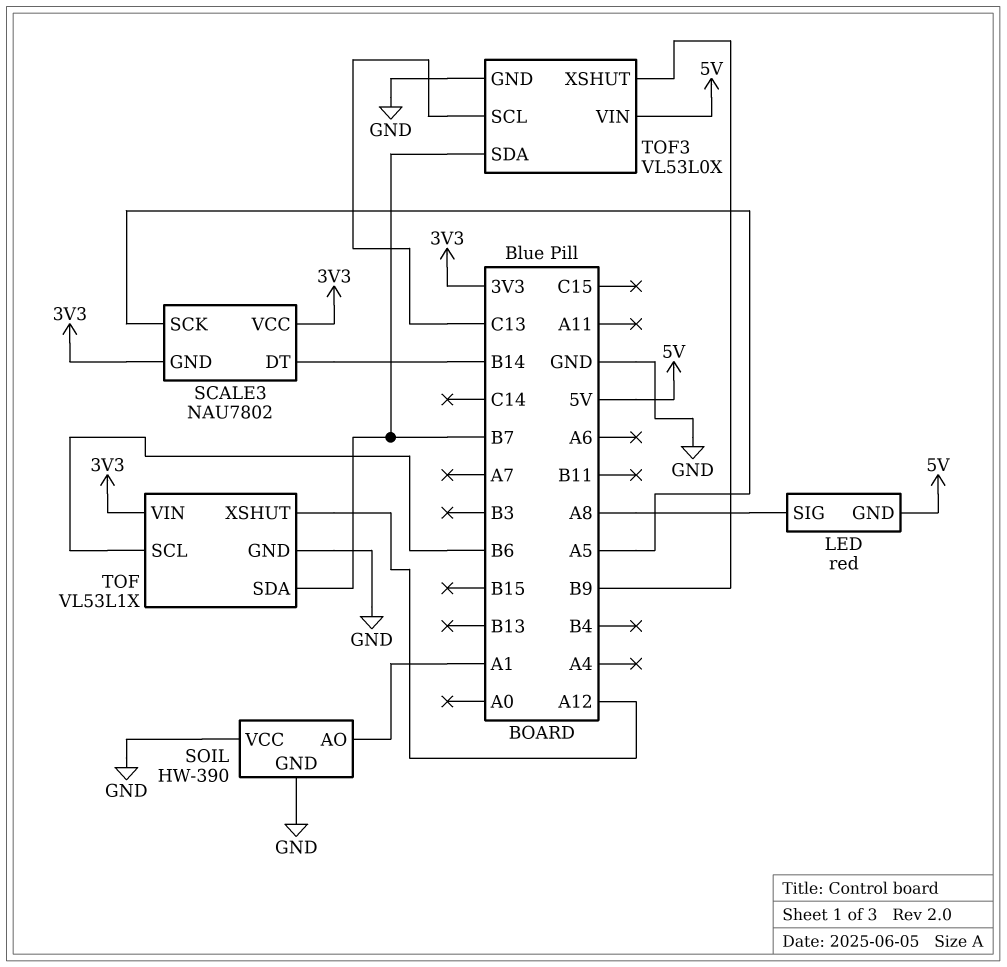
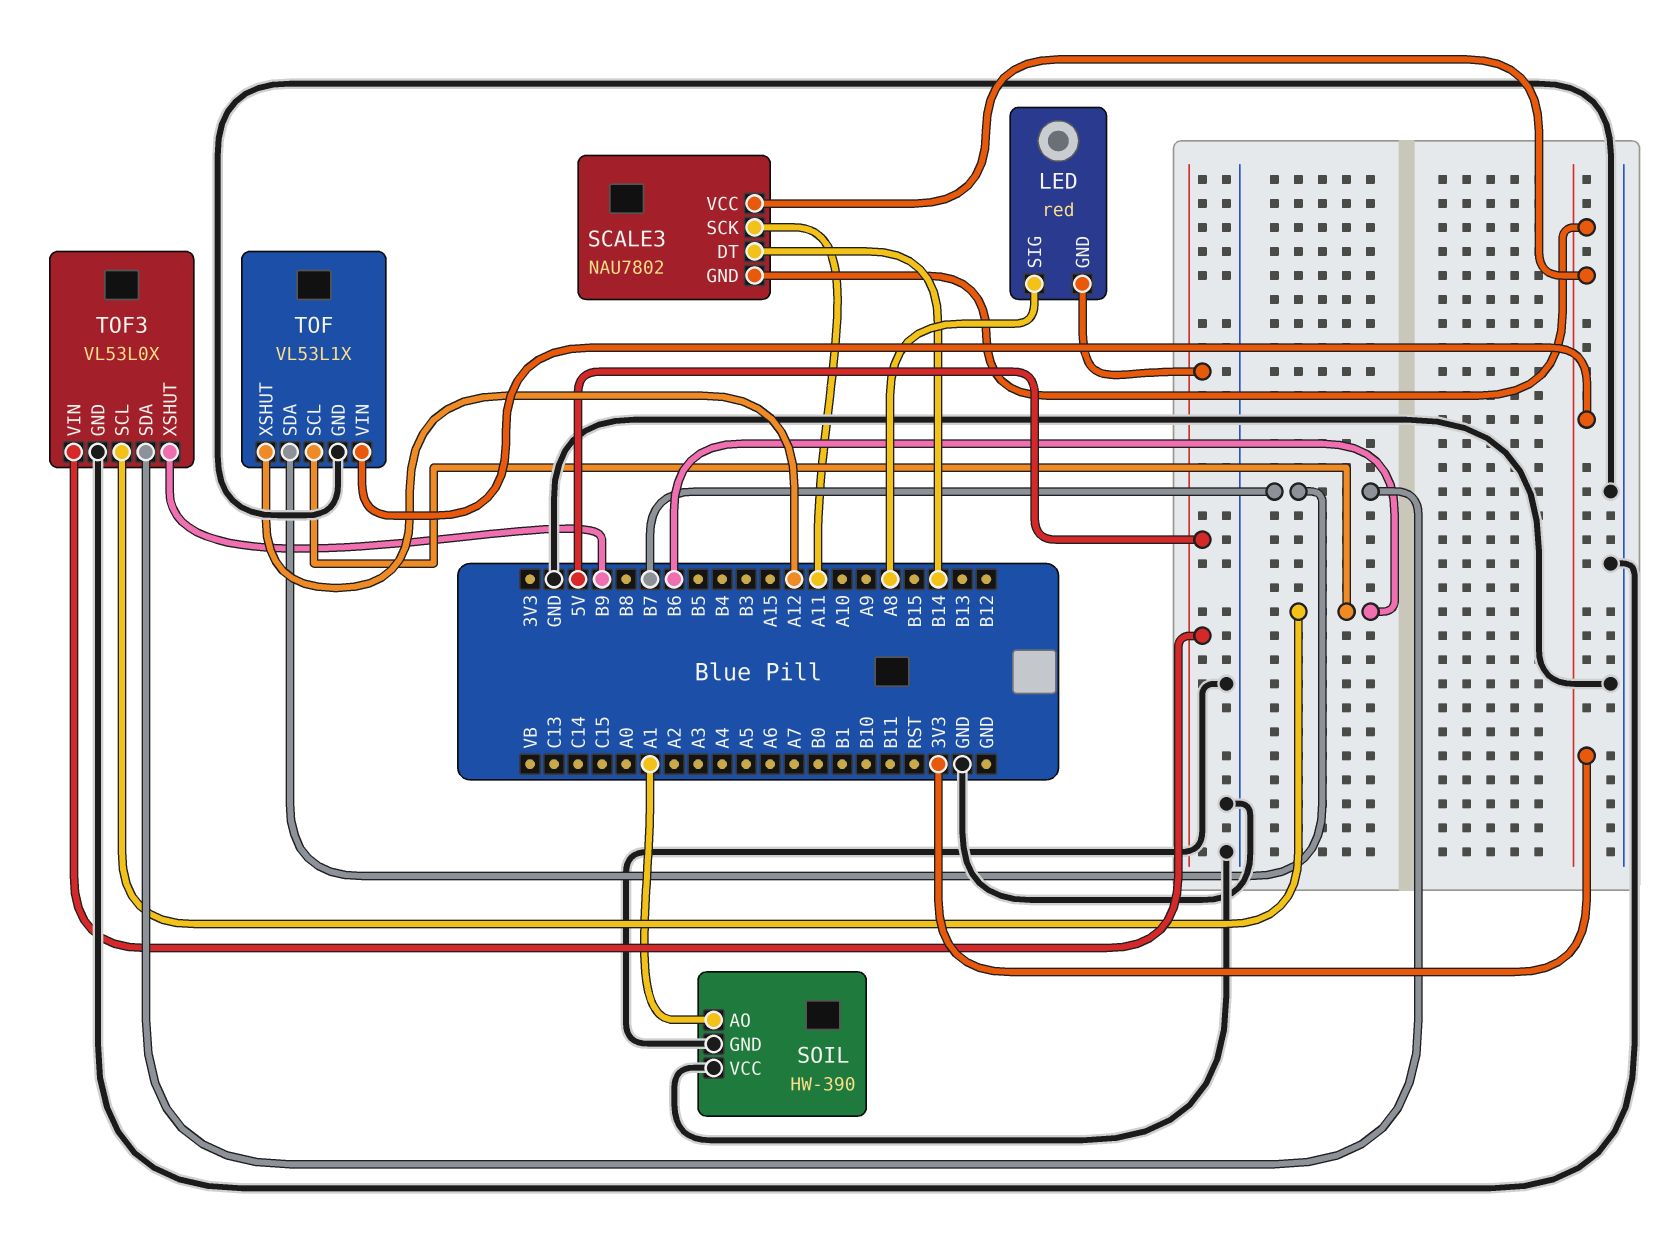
SCALE3 pin SCK: A5 -> A11
TOF3 pin SCL: C13 -> B6

